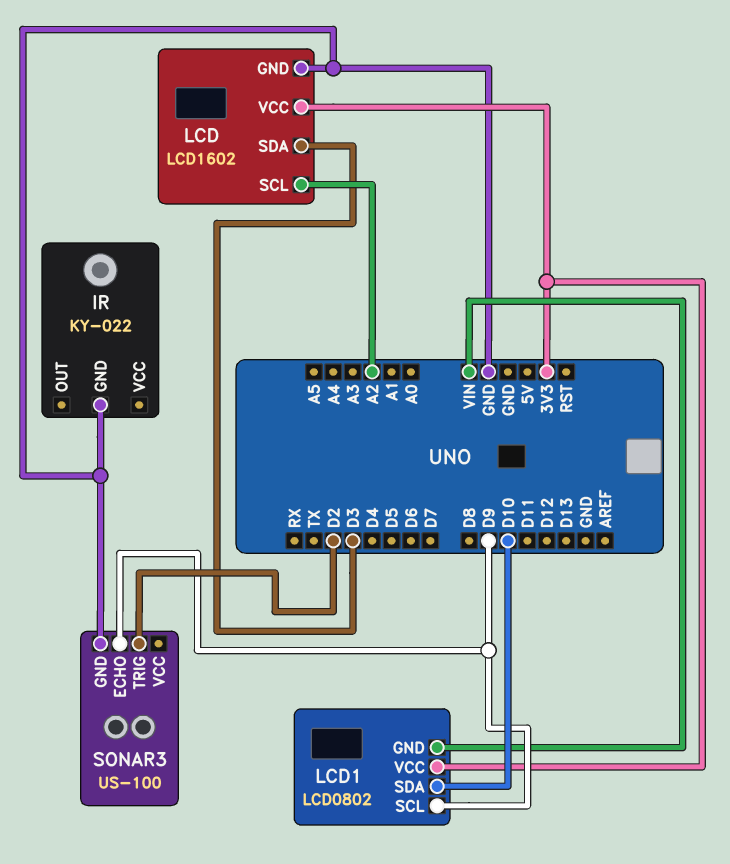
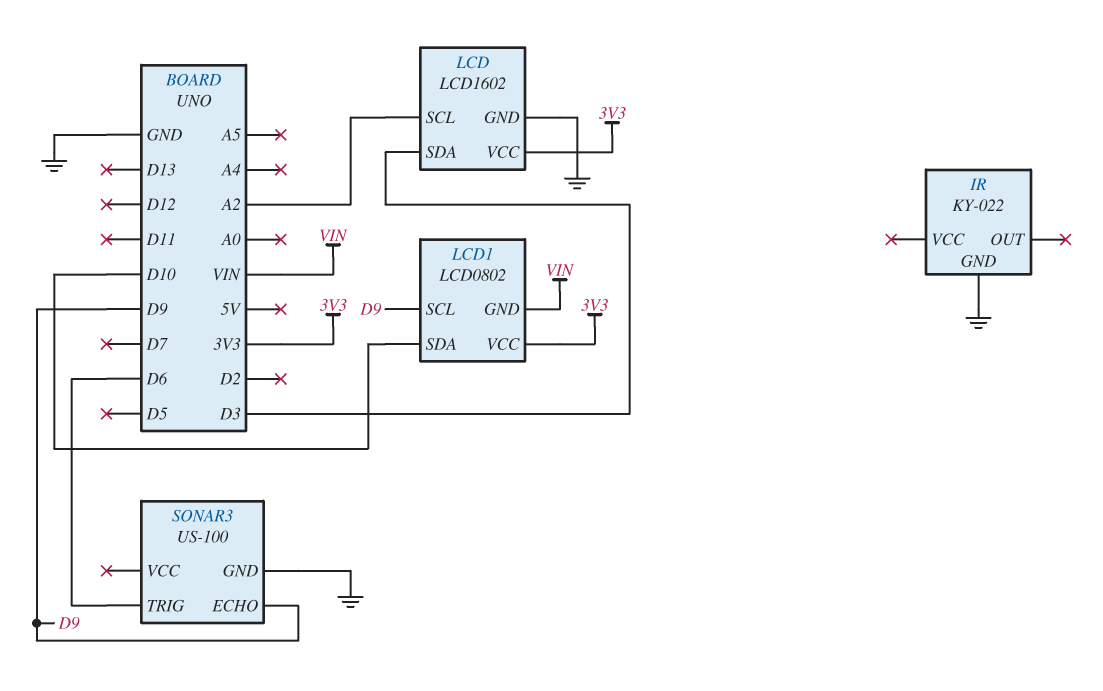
SONAR3 pin TRIG: D2 -> D6

